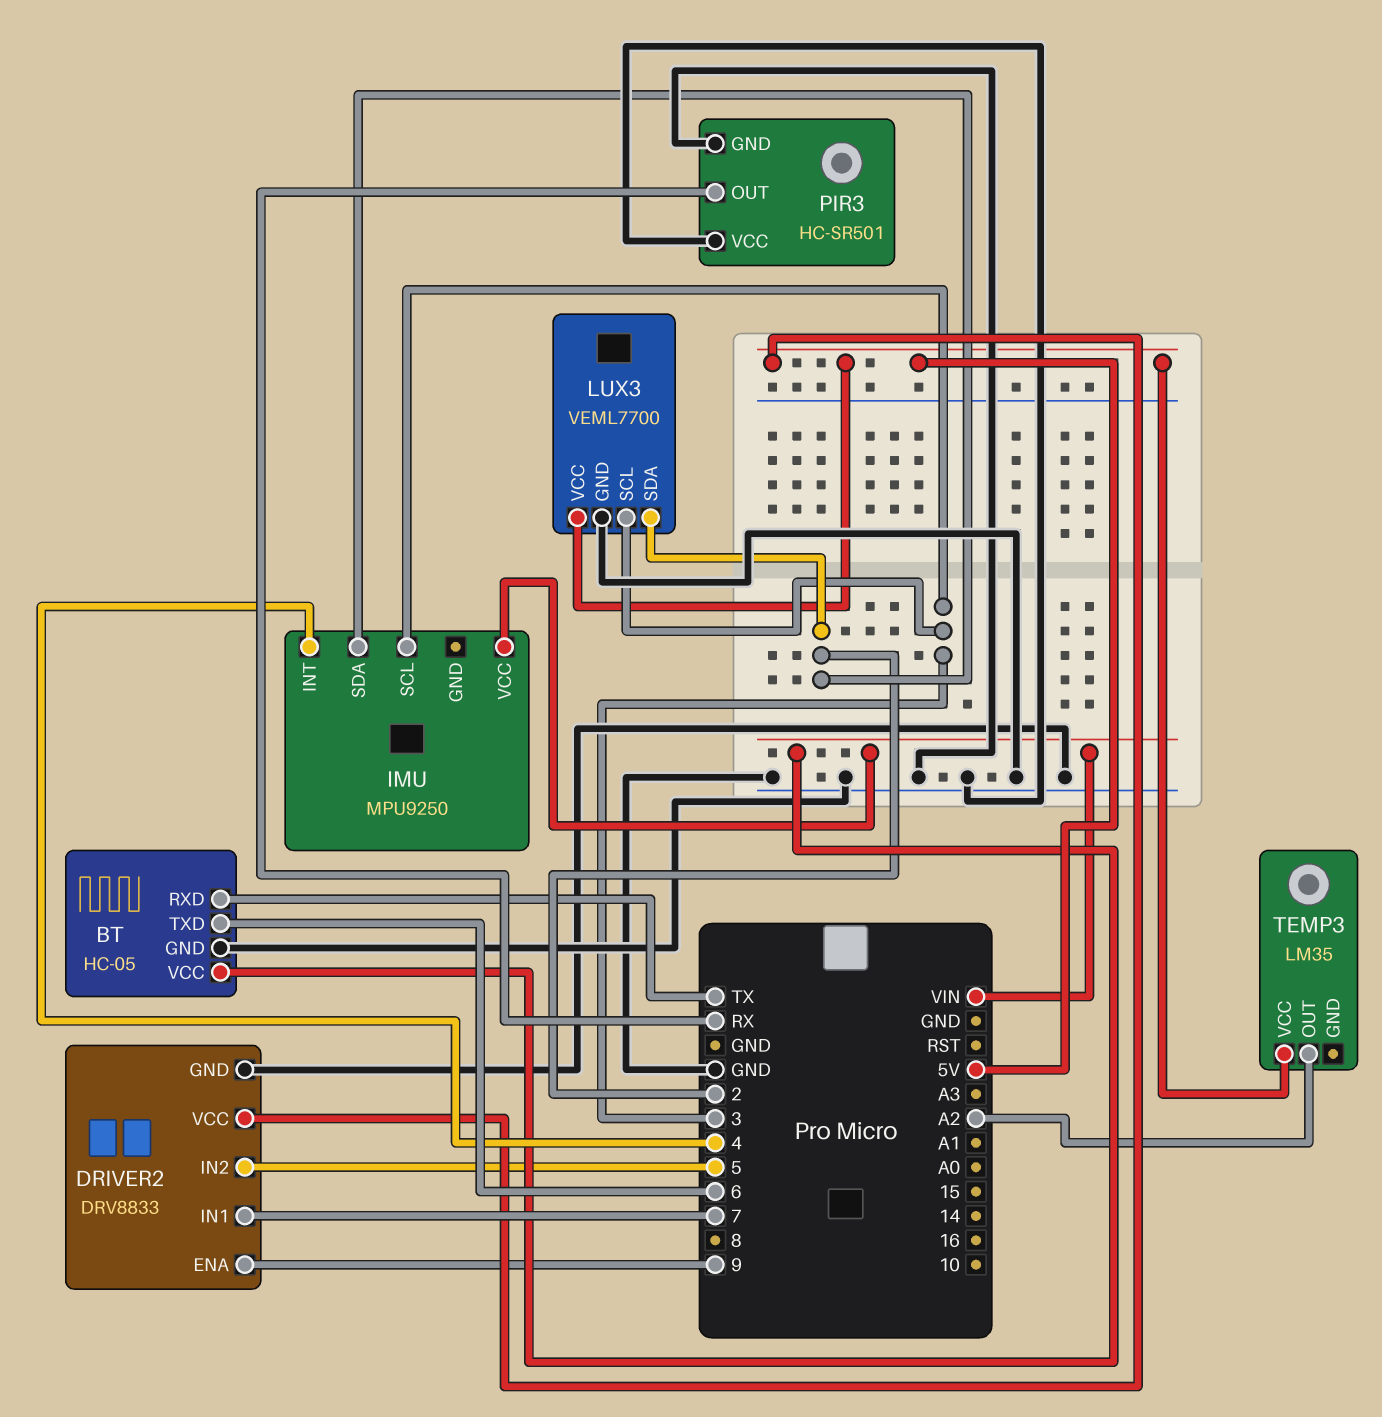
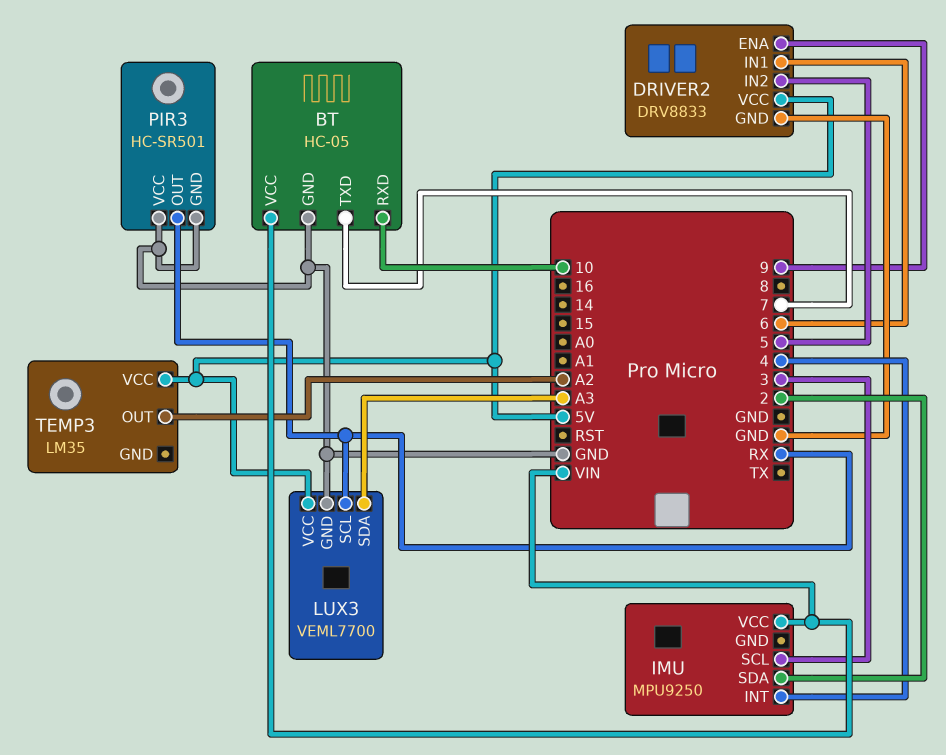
BT pin RXD: TX -> 10
BT pin TXD: 6 -> 7
DRIVER2 pin IN1: 7 -> 6
LUX3 pin SCL: 3 -> RX
LUX3 pin SDA: 2 -> A3

